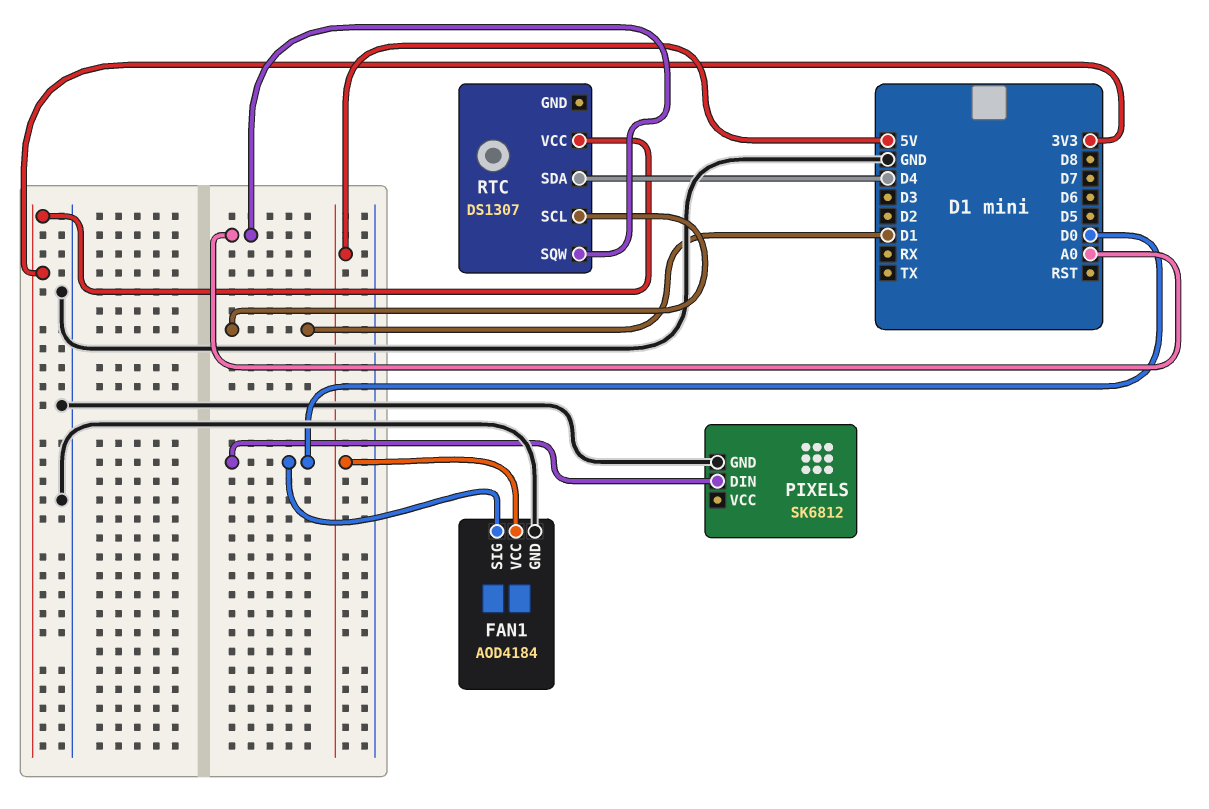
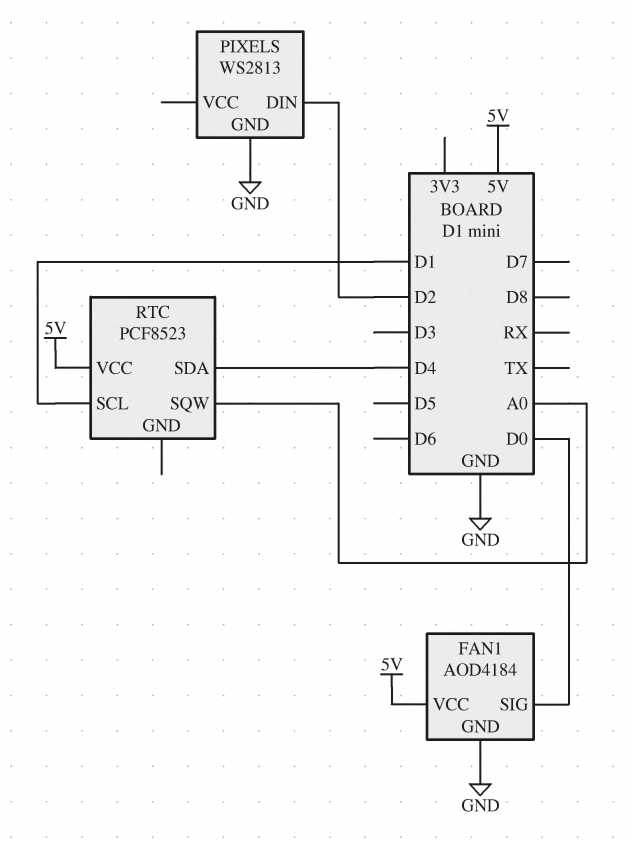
PIXELS: SK6812 -> WS2813
PIXELS pin DIN: D0 -> D2
RTC: DS1307 -> PCF8523
RTC pin VCC: 3V3 -> 5V

